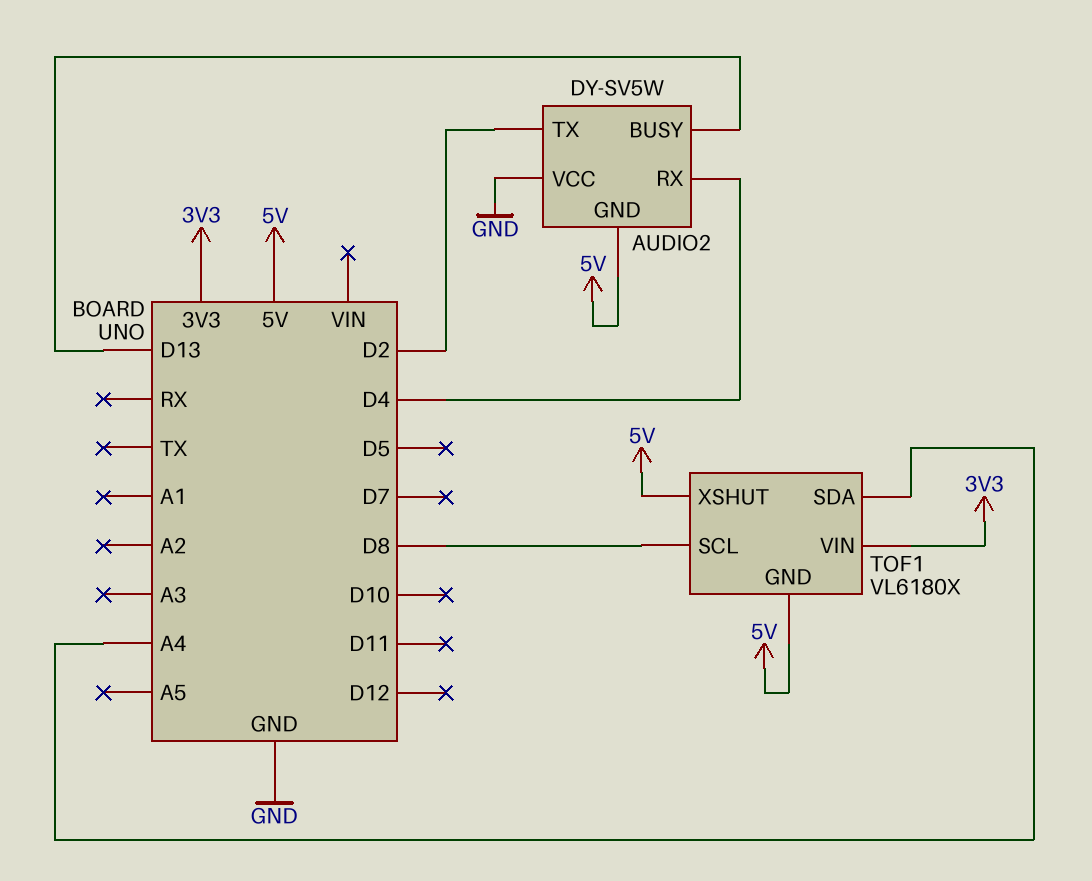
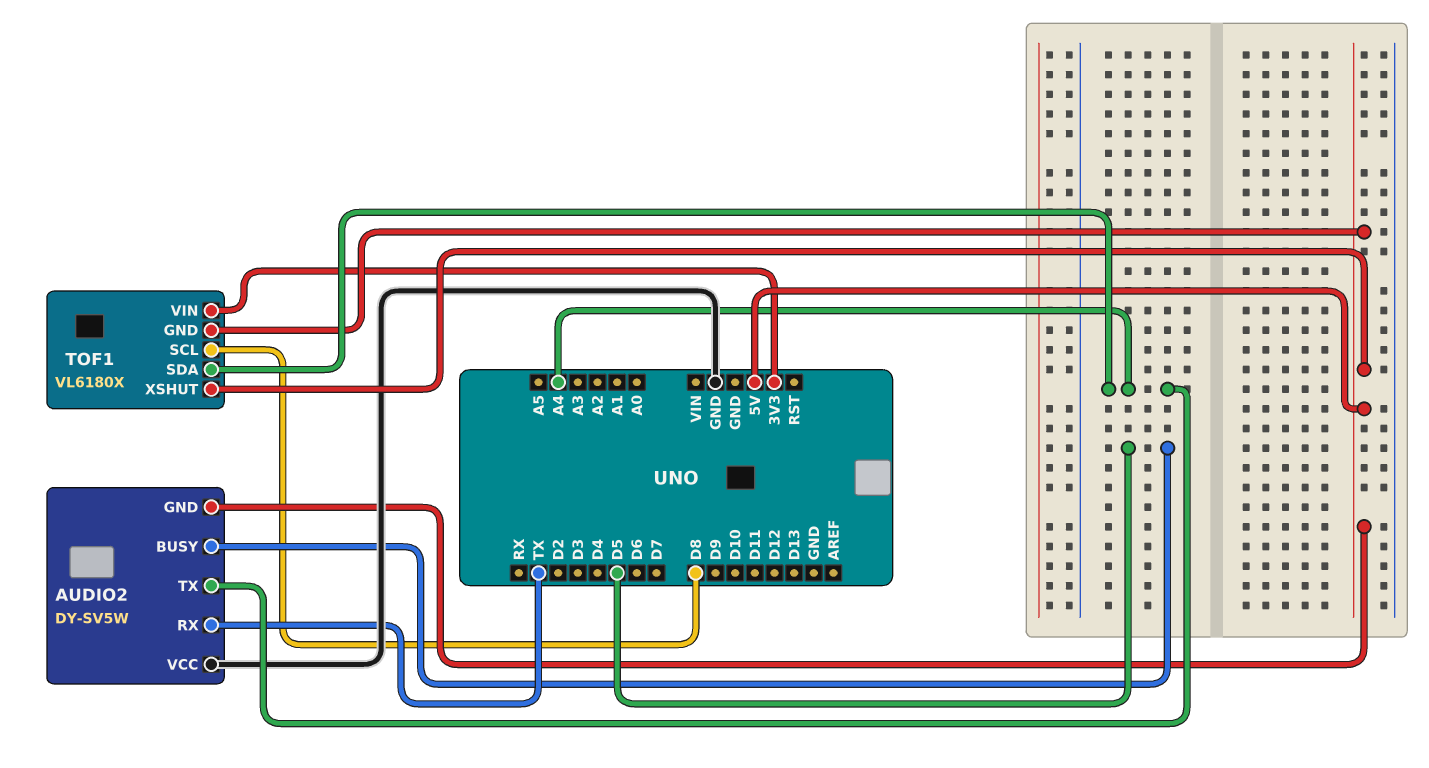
AUDIO2 pin BUSY: D13 -> D5
AUDIO2 pin RX: D4 -> TX
AUDIO2 pin TX: D2 -> A4

